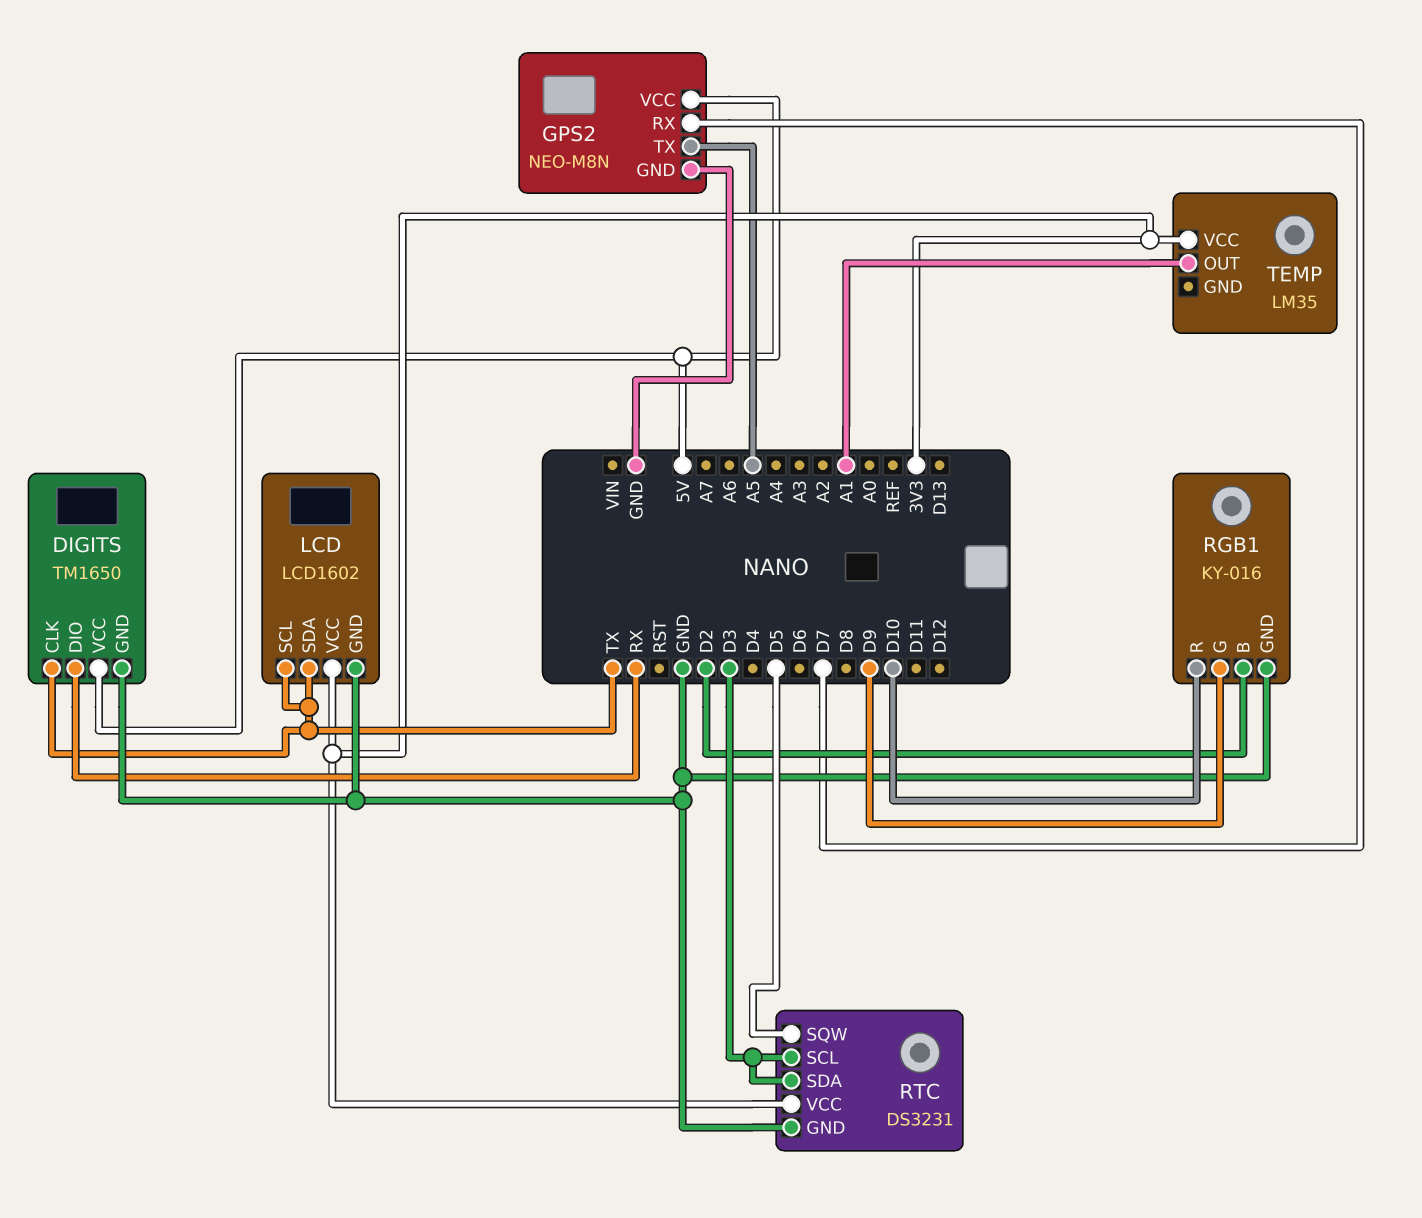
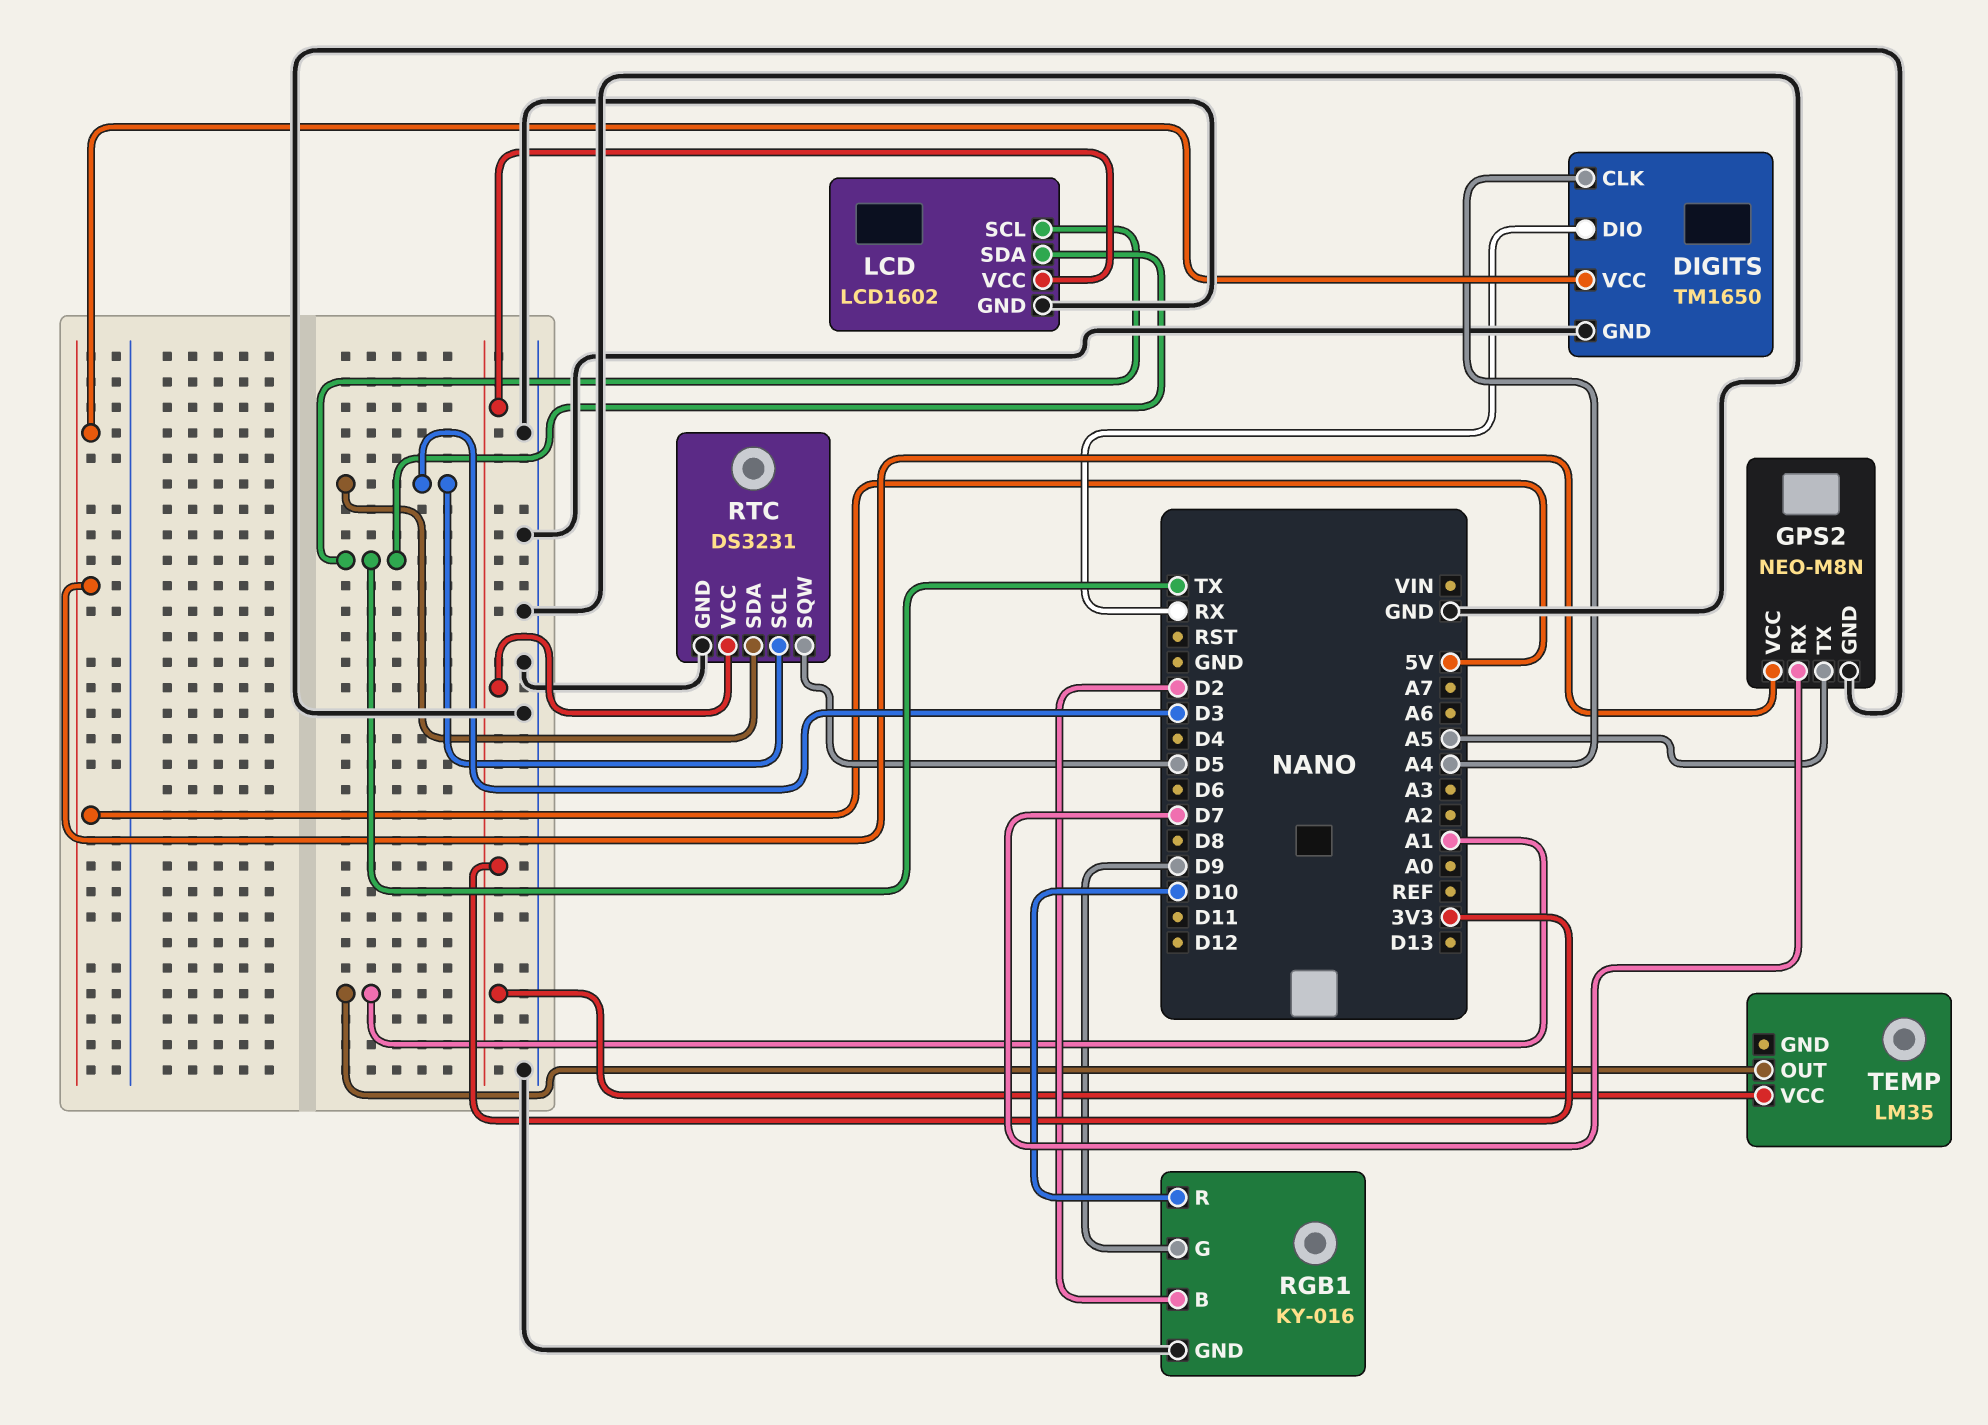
DIGITS pin CLK: TX -> A4

